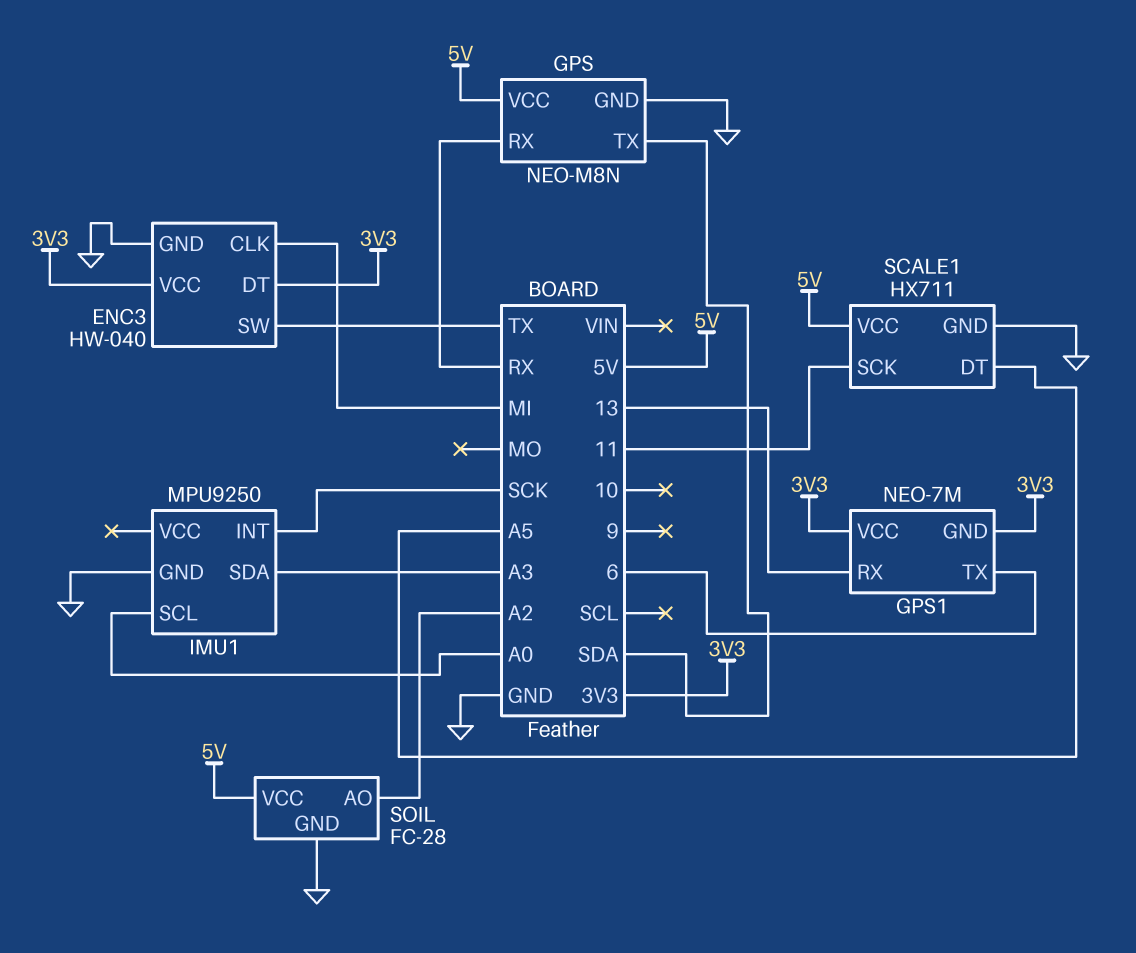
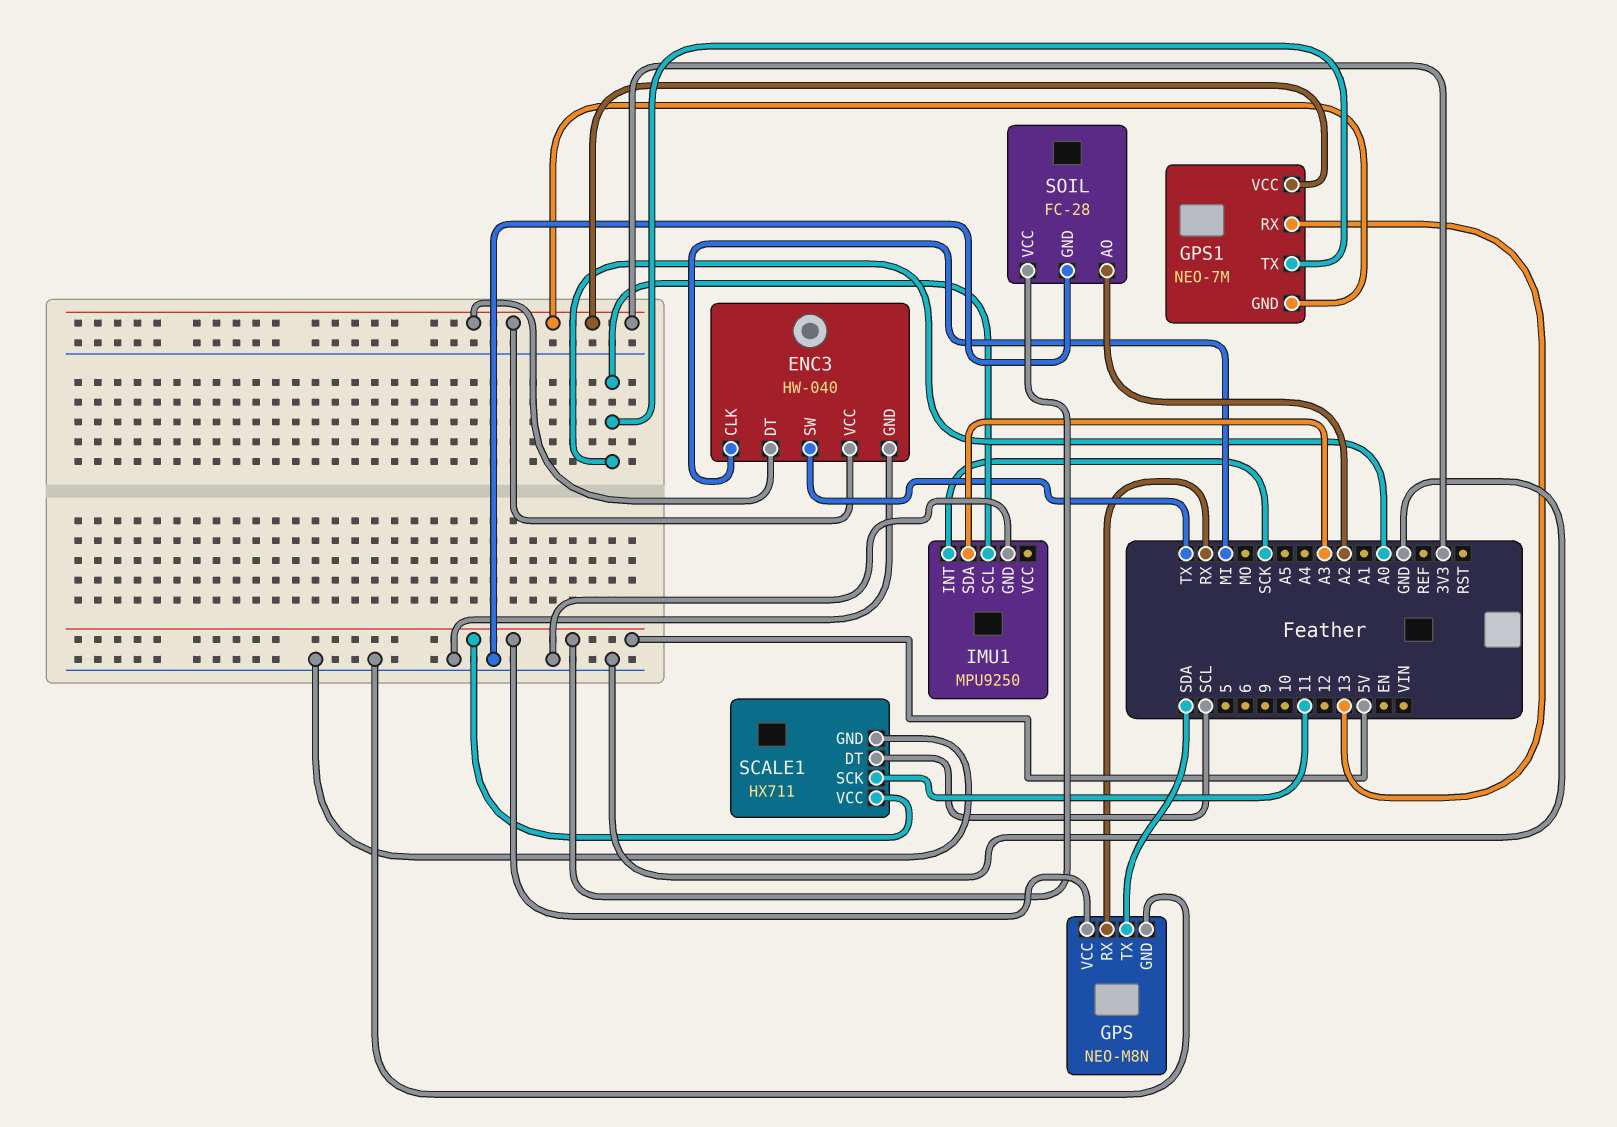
GPS1 pin TX: 6 -> A0
SCALE1 pin DT: A5 -> SCL

